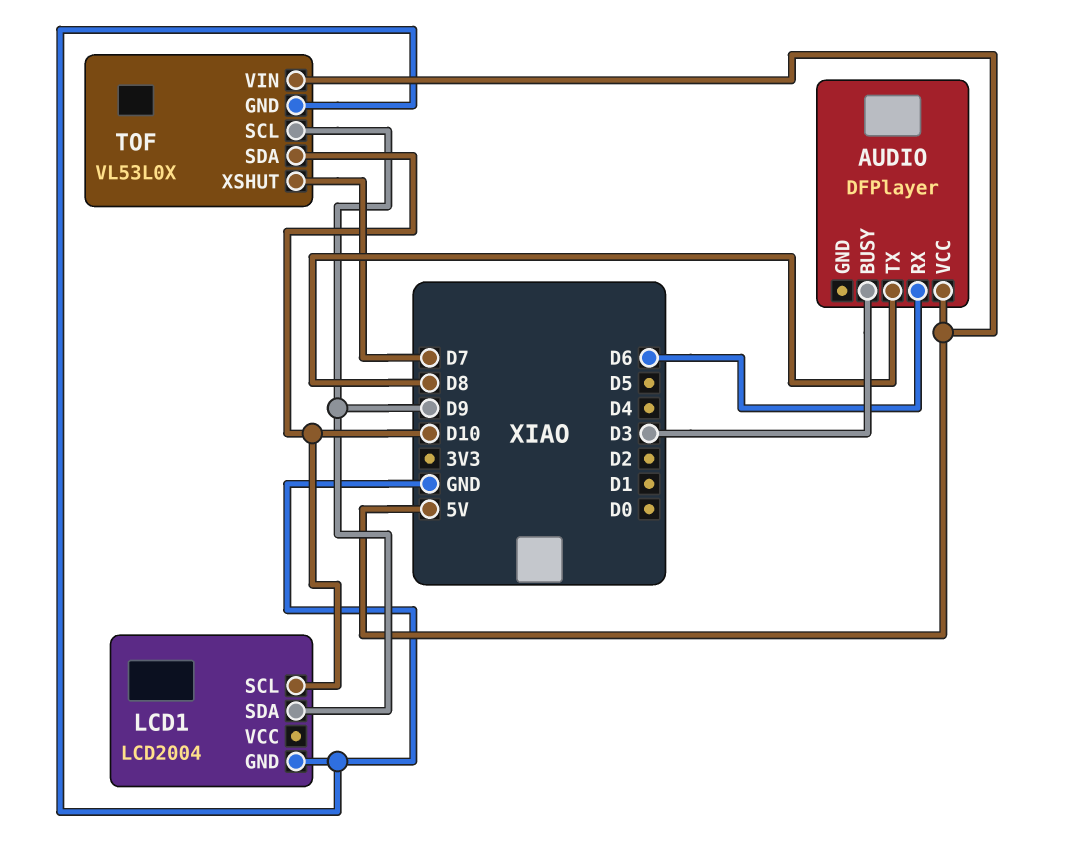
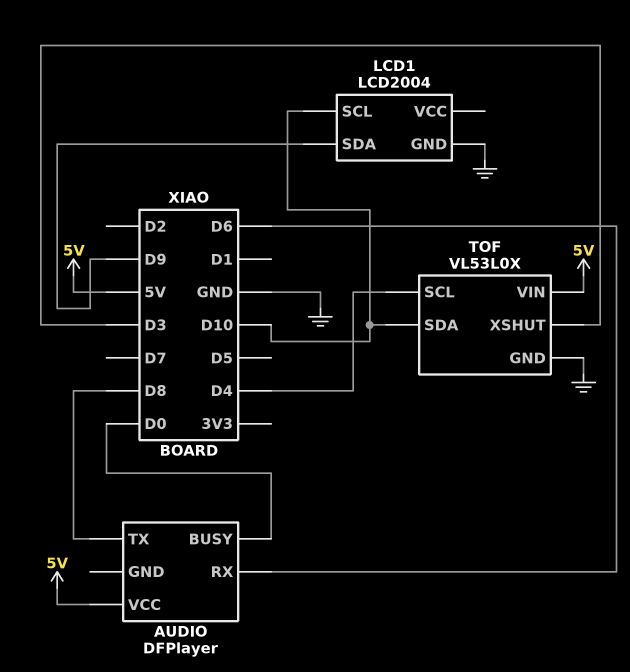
AUDIO pin BUSY: D3 -> D0
TOF pin SCL: D9 -> D4
TOF pin XSHUT: D7 -> D3

